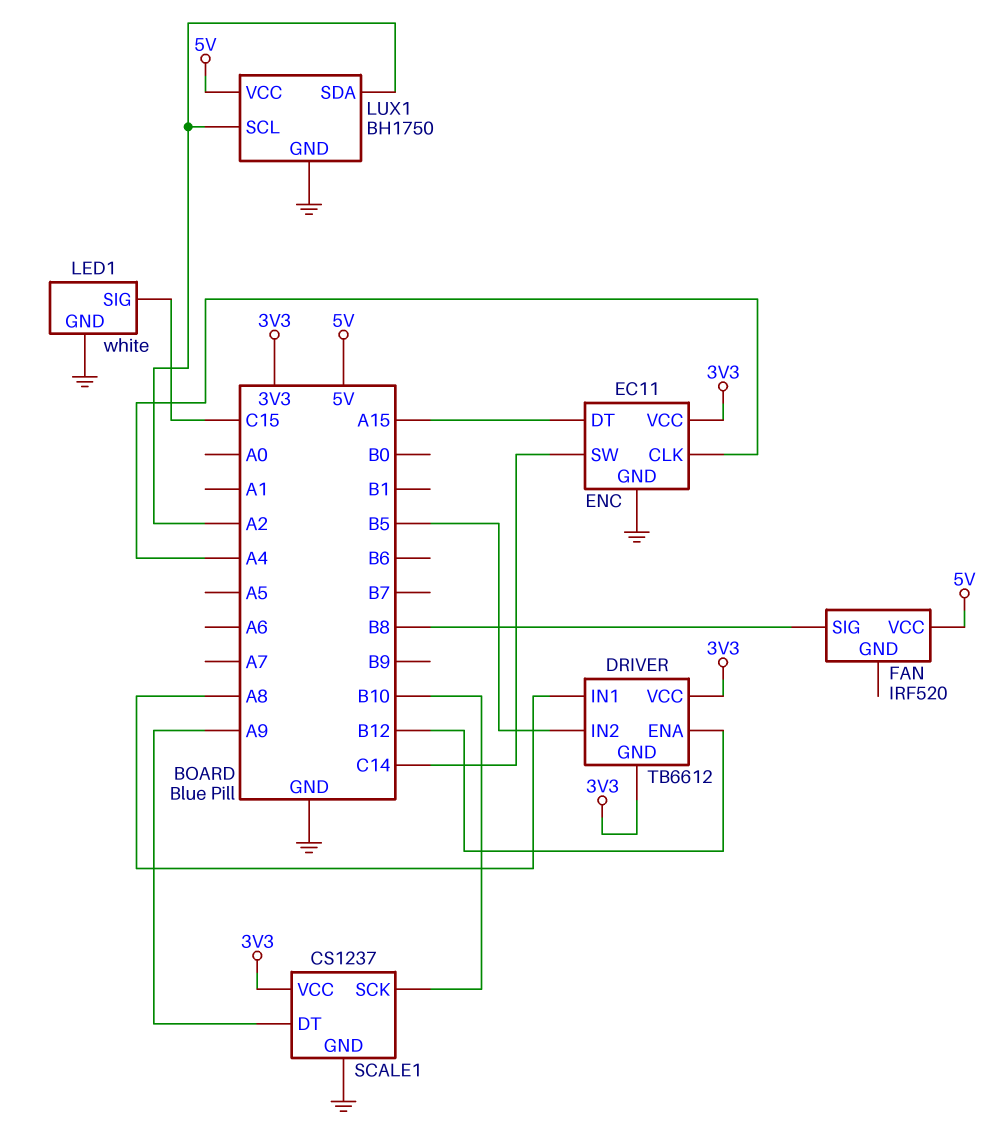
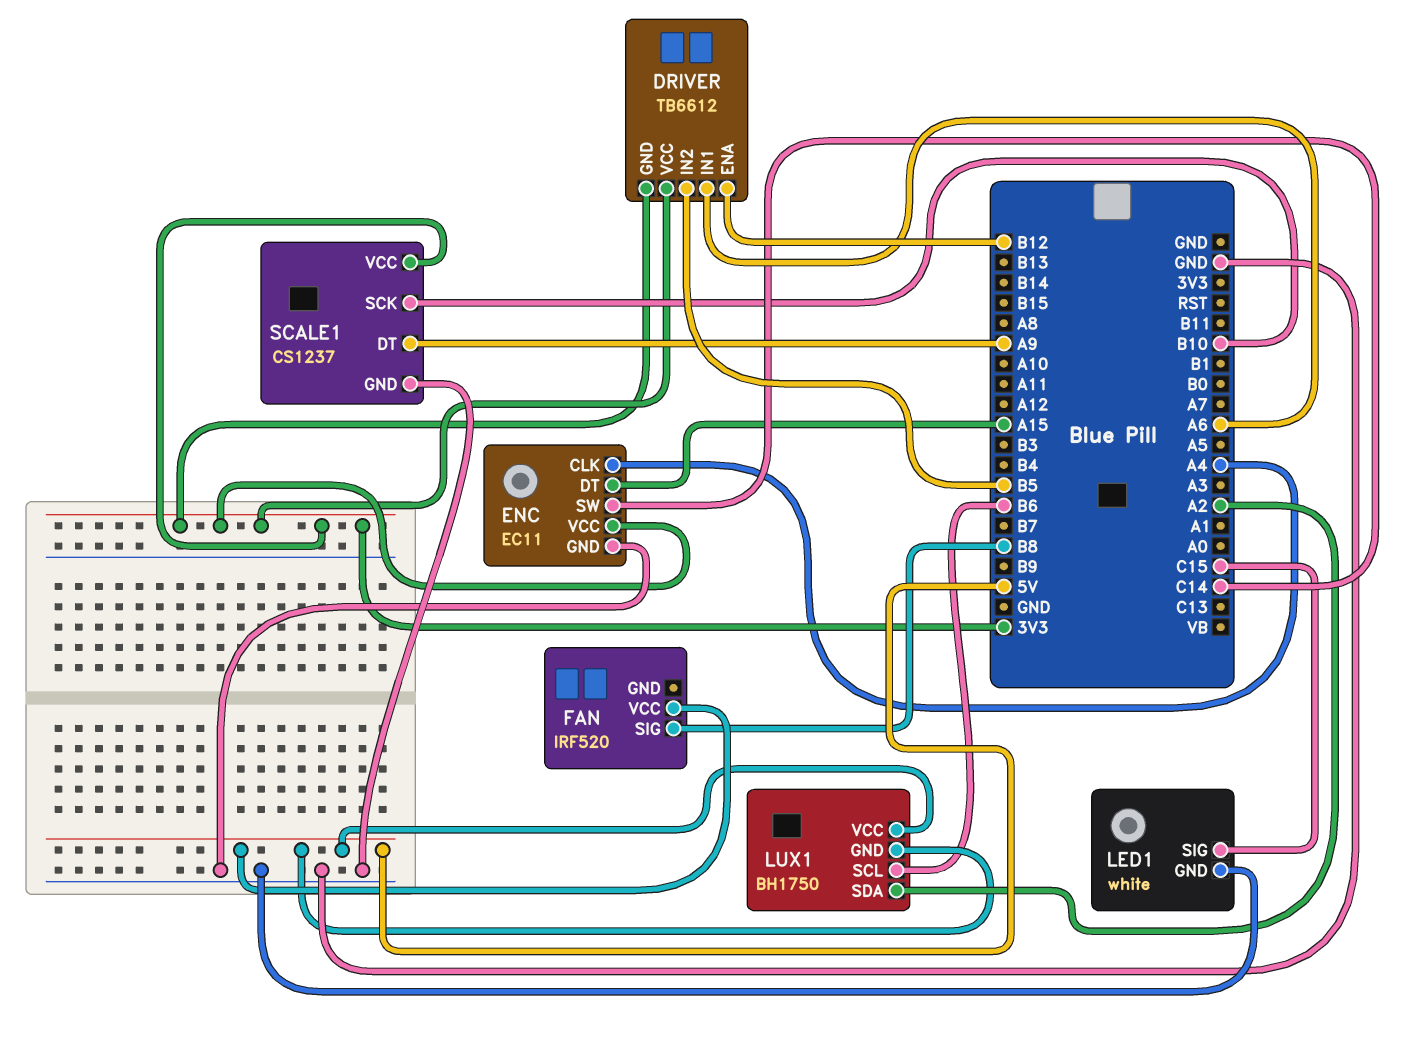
DRIVER pin IN1: A8 -> A6
LUX1 pin GND: GND -> 5V
LUX1 pin SCL: A2 -> B6

